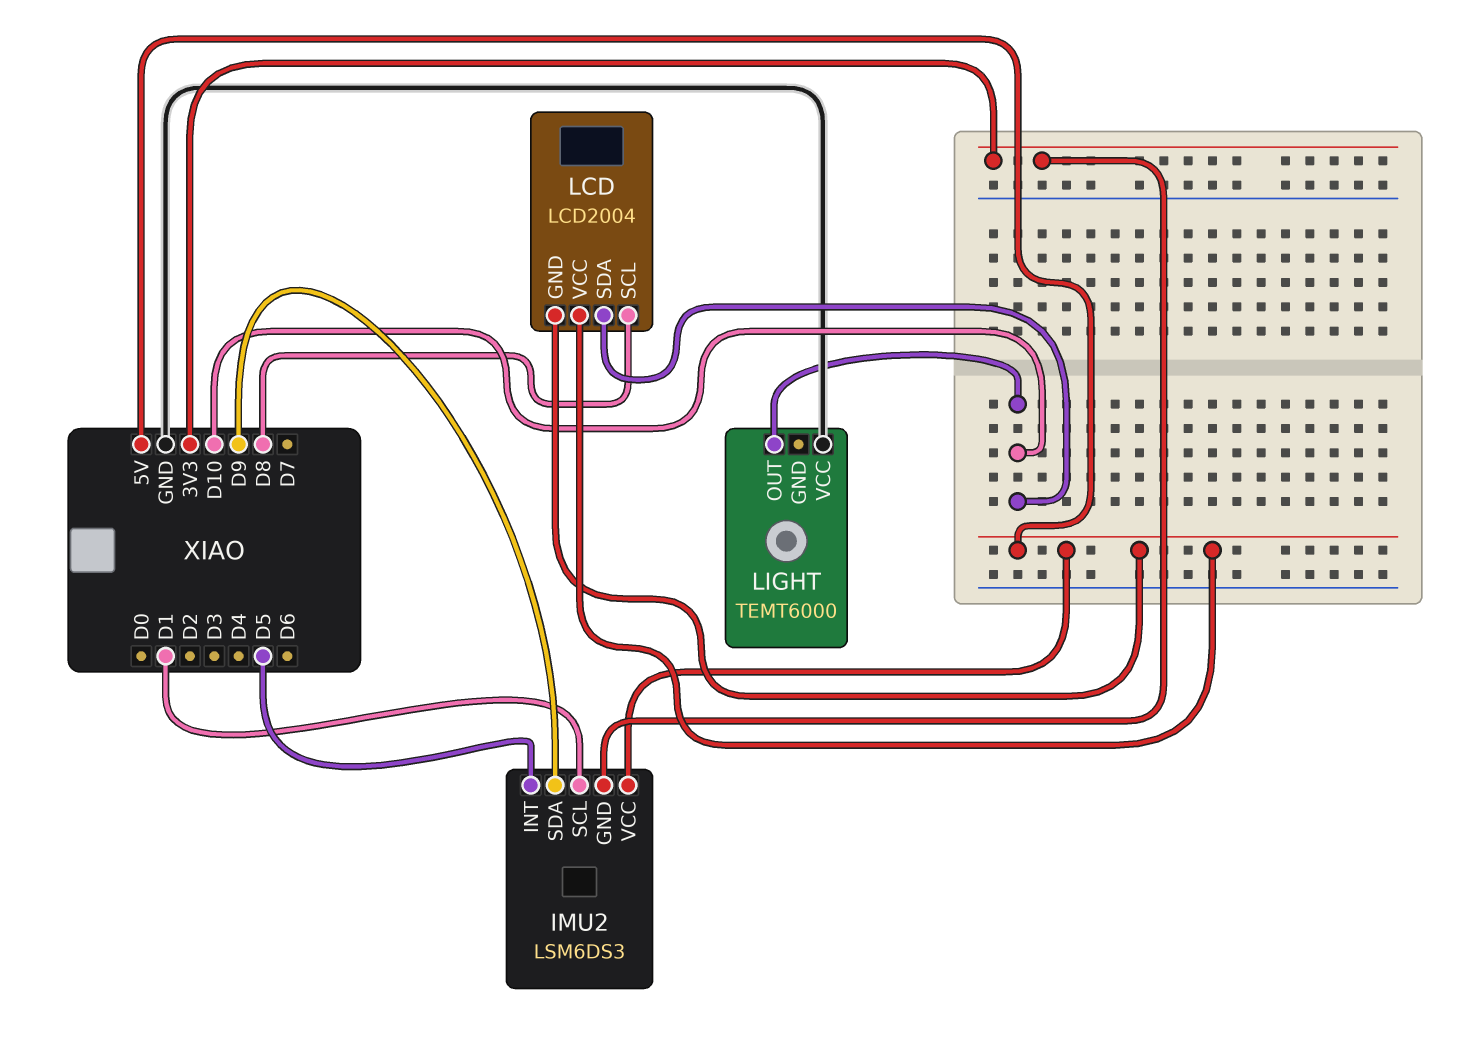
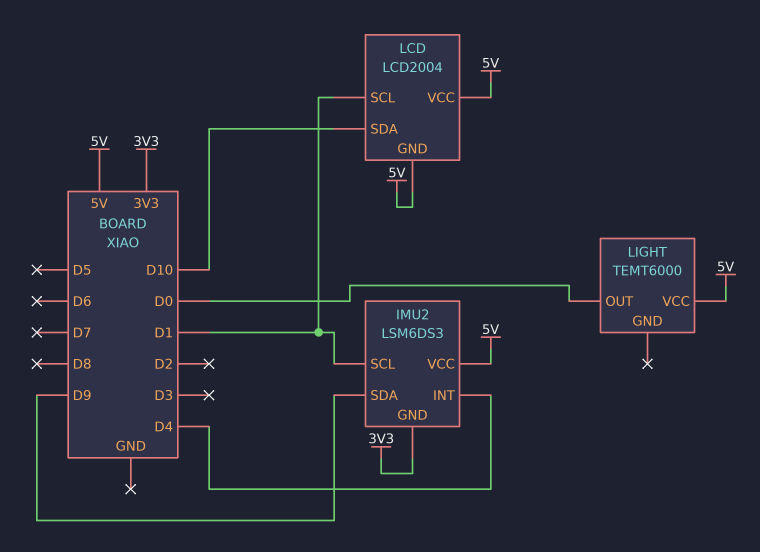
IMU2 pin INT: D5 -> D4
LCD pin SCL: D8 -> D1
LIGHT pin OUT: D10 -> D0
LIGHT pin VCC: GND -> 5V

